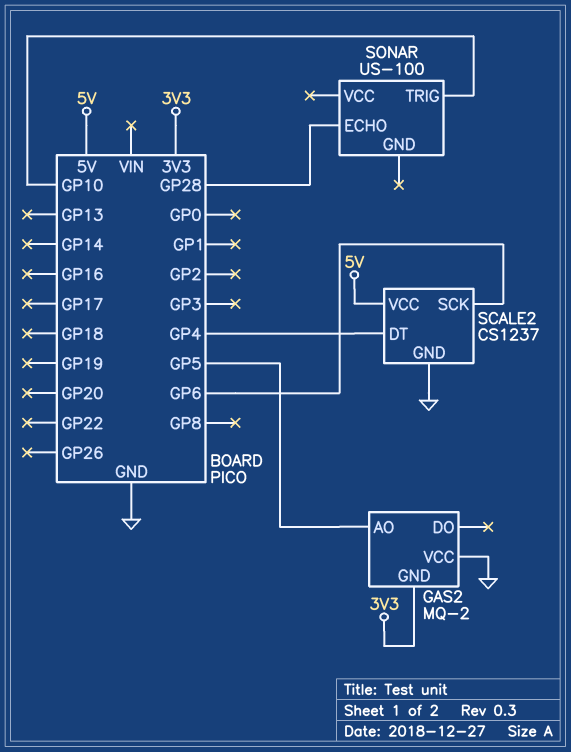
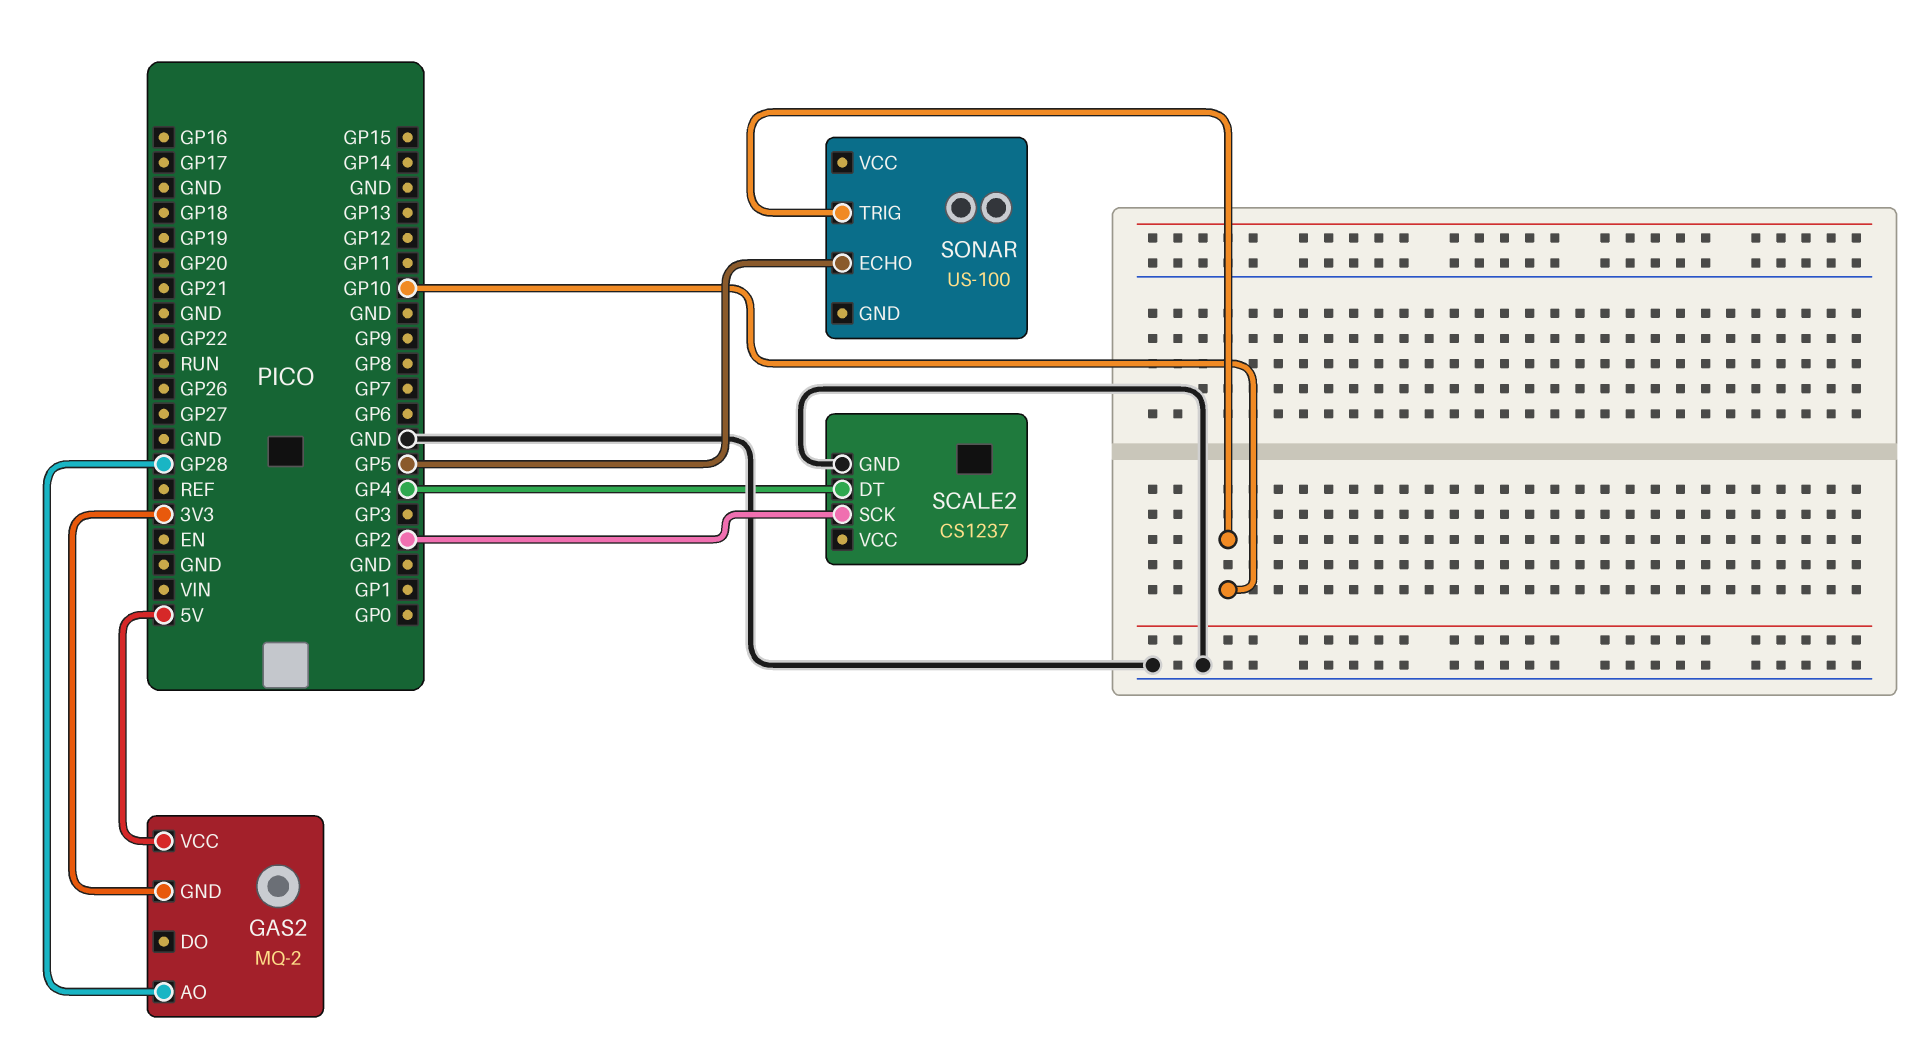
GAS2 pin AO: GP5 -> GP28
GAS2 pin VCC: GND -> 5V
SCALE2 pin SCK: GP6 -> GP2
SCALE2 pin VCC: 5V -> none
SONAR pin ECHO: GP28 -> GP5

